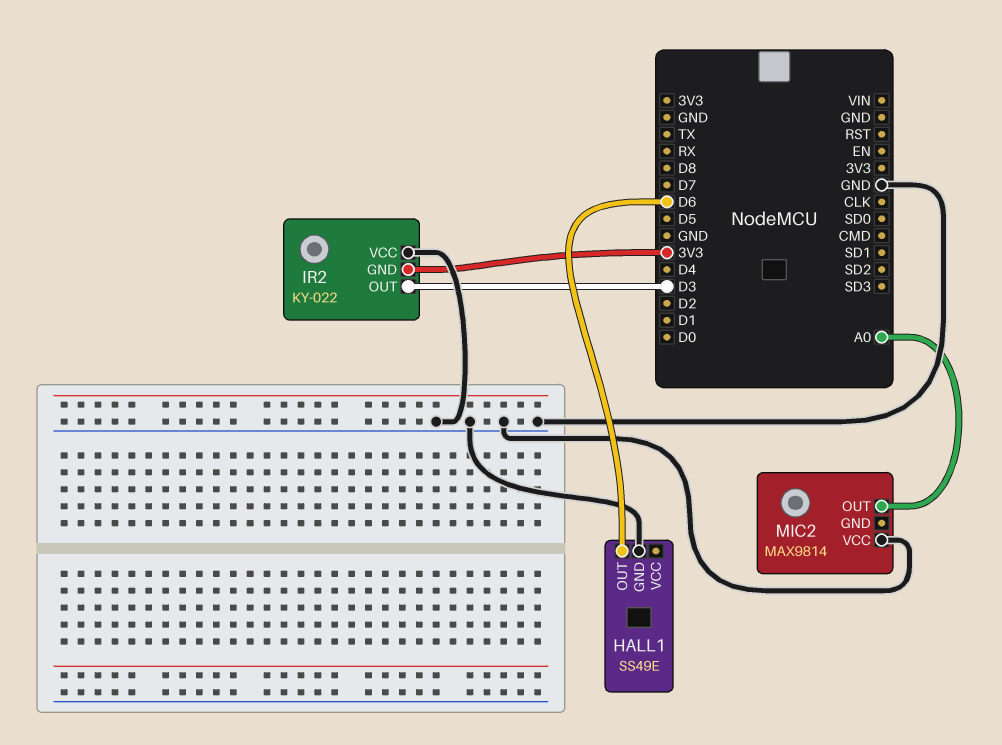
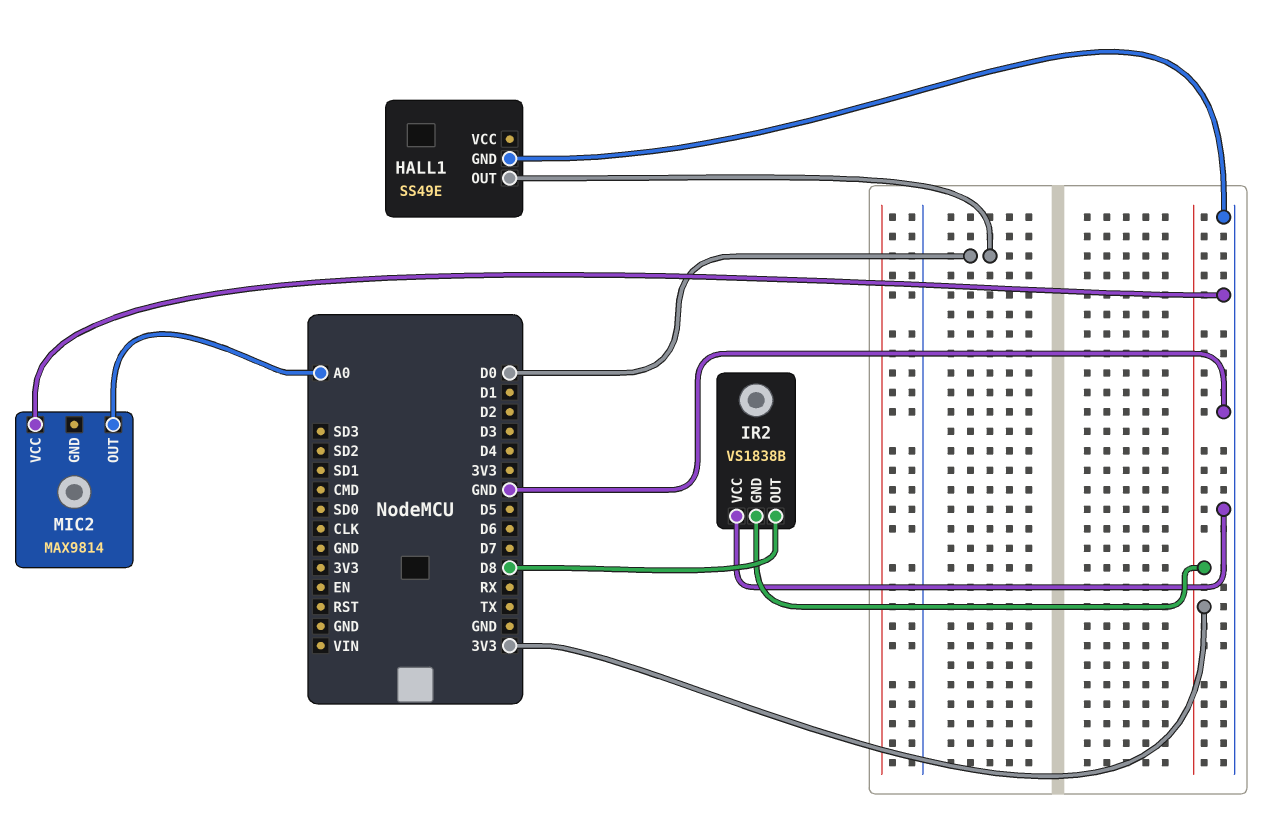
HALL1 pin OUT: D6 -> D0
IR2: KY-022 -> VS1838B
IR2 pin OUT: D3 -> D8

